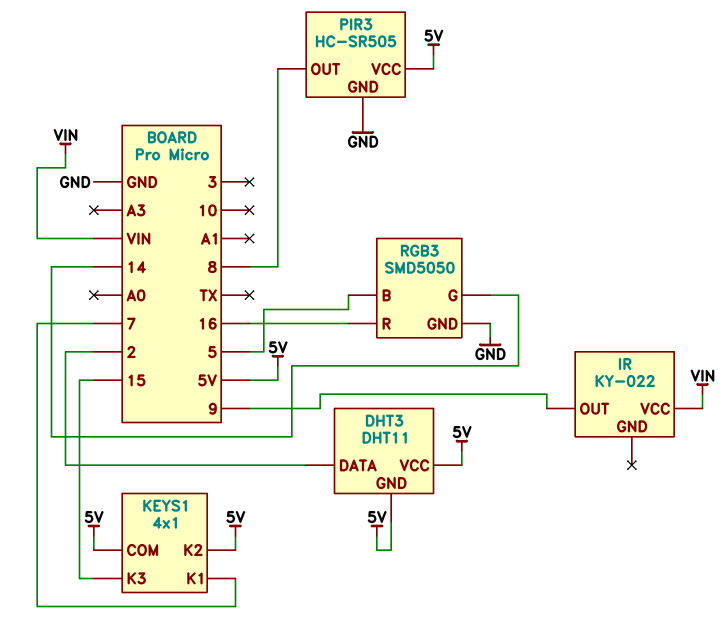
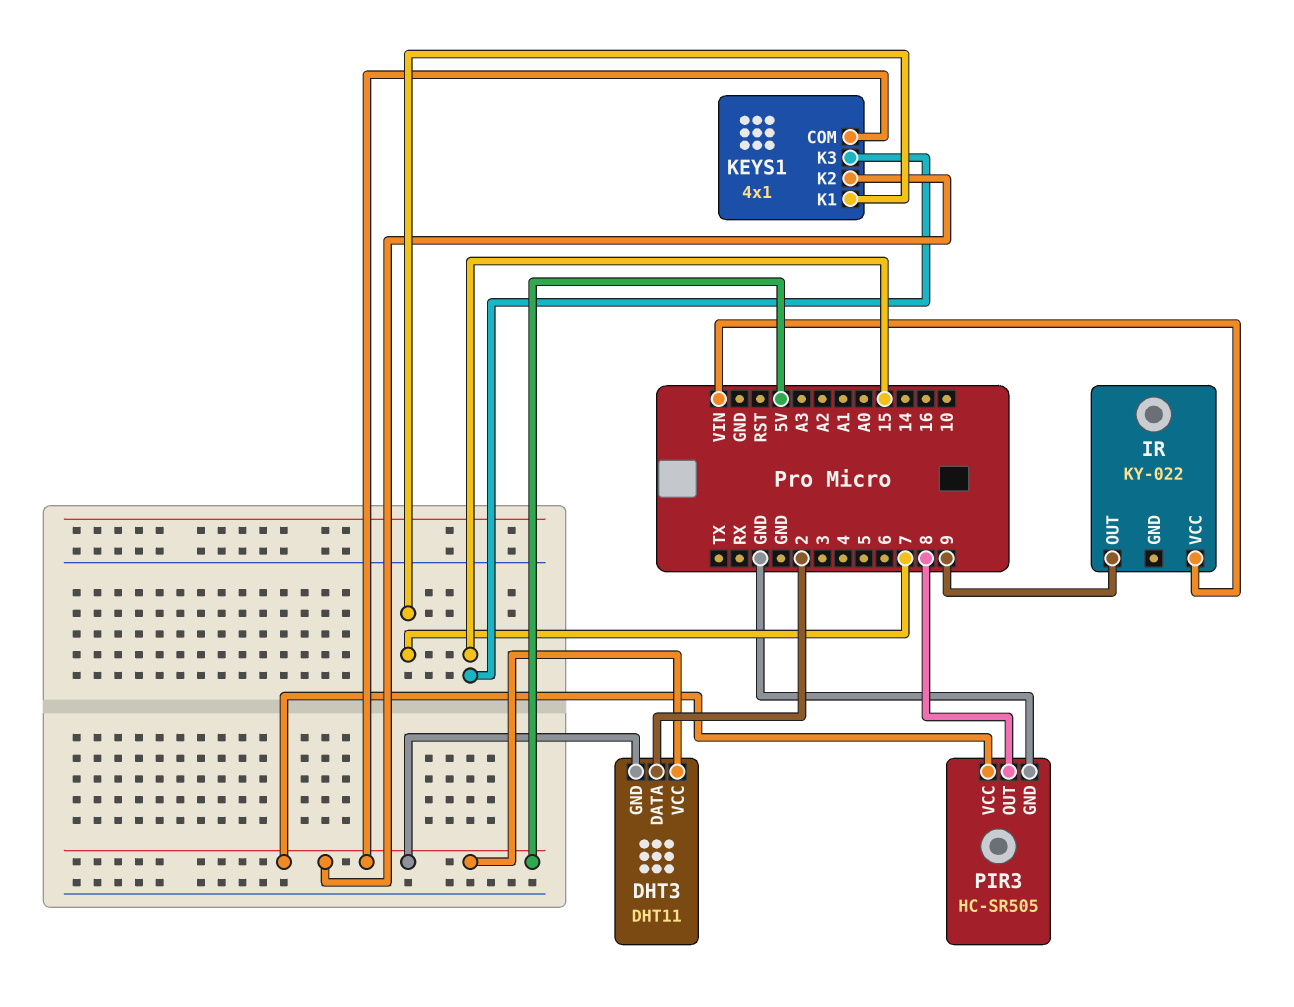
RGB3: SMD5050 -> none
RGB3 pin B: 5 -> none
RGB3 pin G: 14 -> none
RGB3 pin GND: GND -> none
RGB3 pin R: 16 -> none

